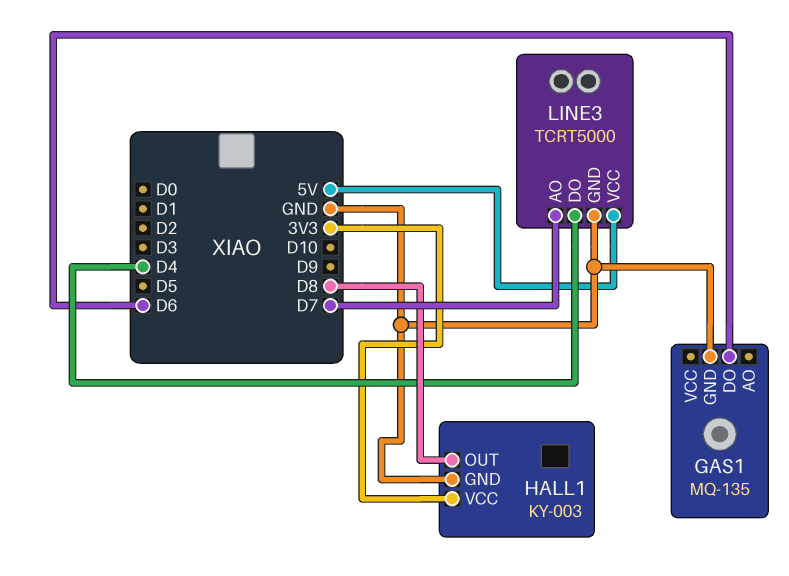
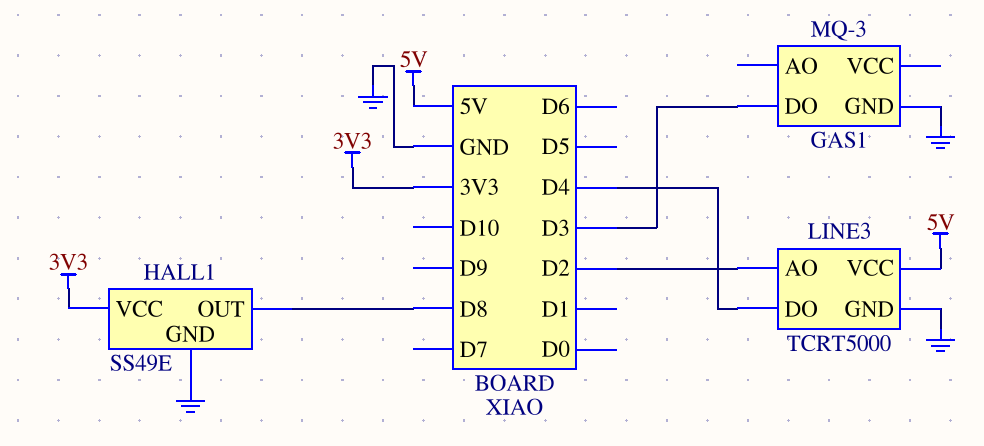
GAS1: MQ-135 -> MQ-3
GAS1 pin DO: D6 -> D3
HALL1: KY-003 -> SS49E
LINE3 pin AO: D7 -> D2

